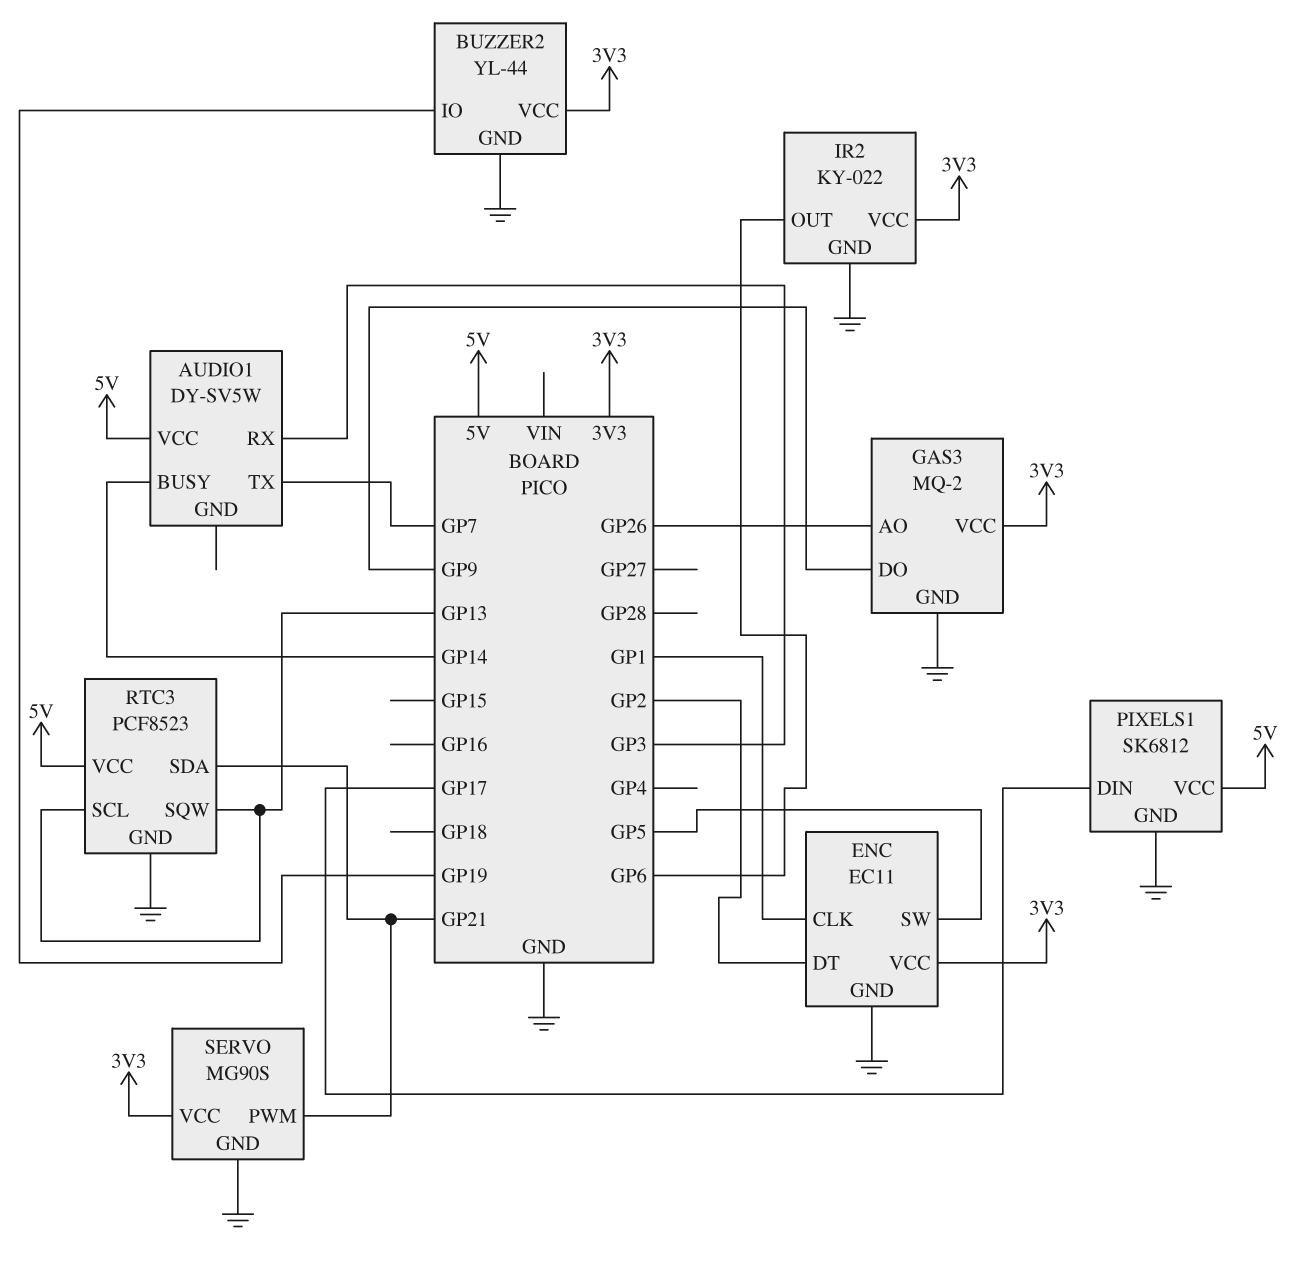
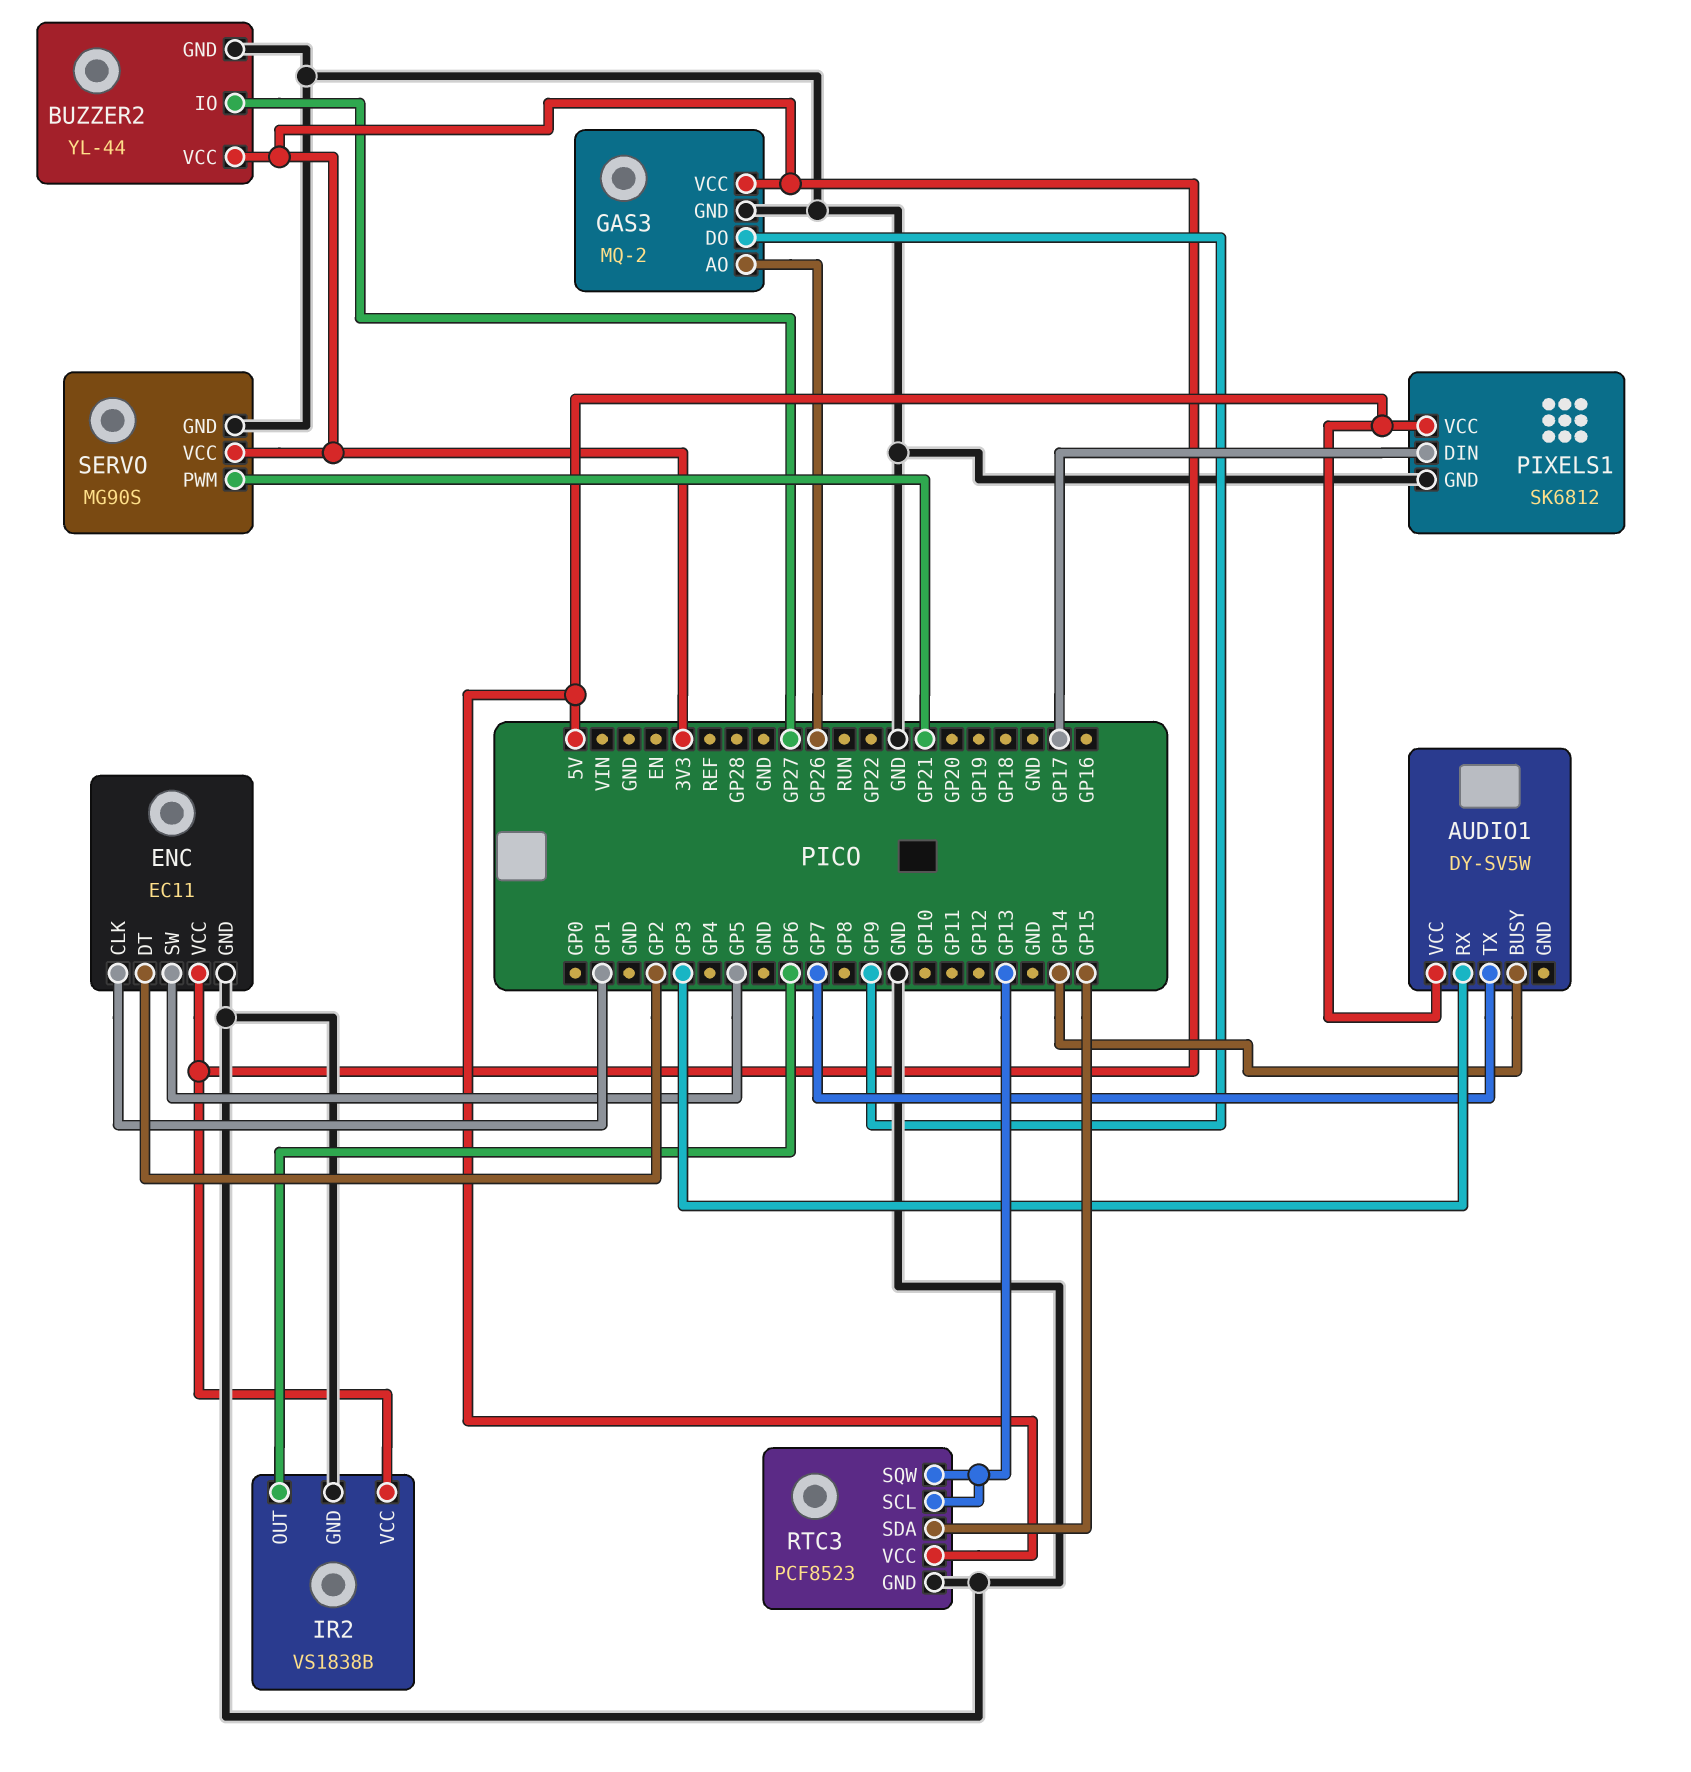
BUZZER2 pin IO: GP19 -> GP27
IR2: KY-022 -> VS1838B
RTC3 pin SDA: GP21 -> GP15

